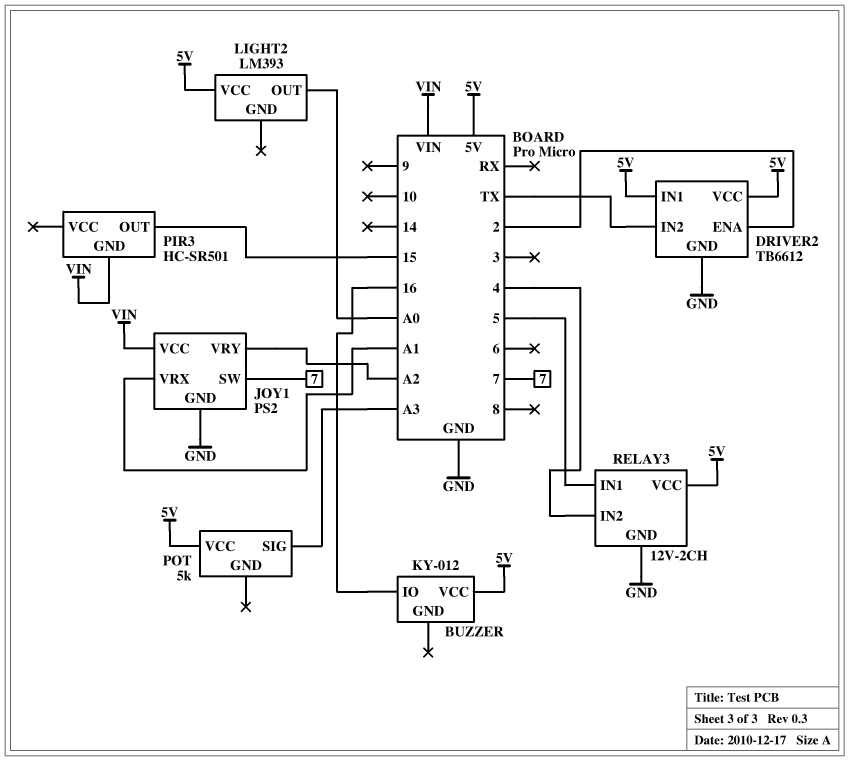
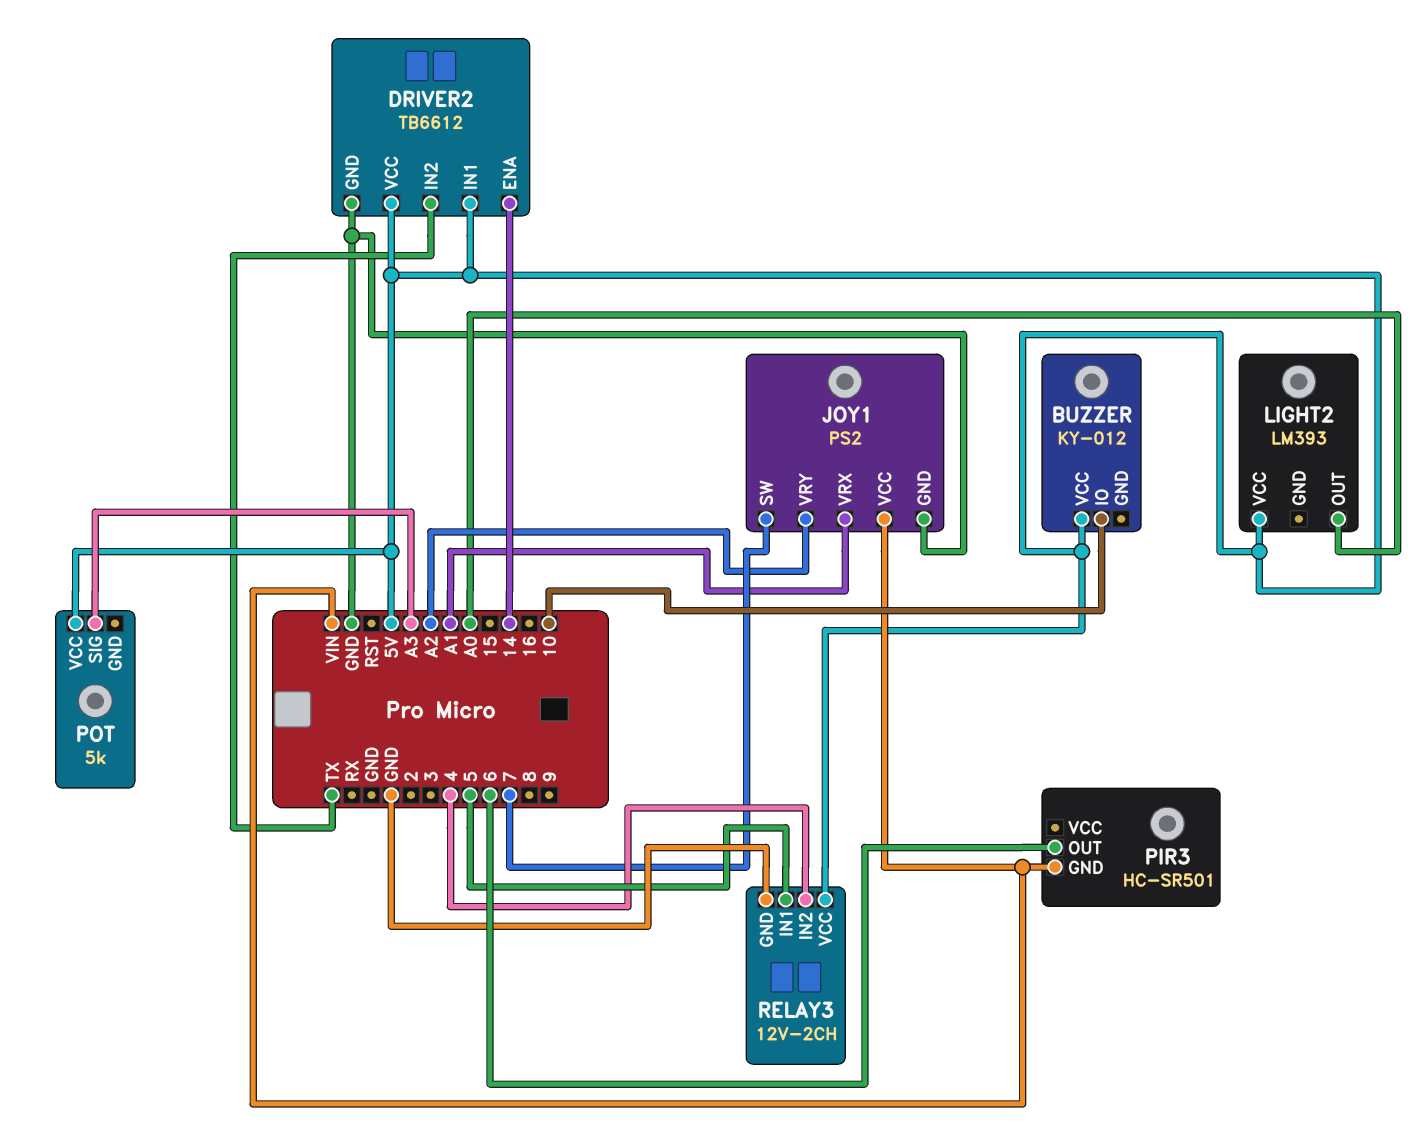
BUZZER pin IO: 16 -> 10
DRIVER2 pin ENA: 2 -> 14
PIR3 pin OUT: 15 -> 6

